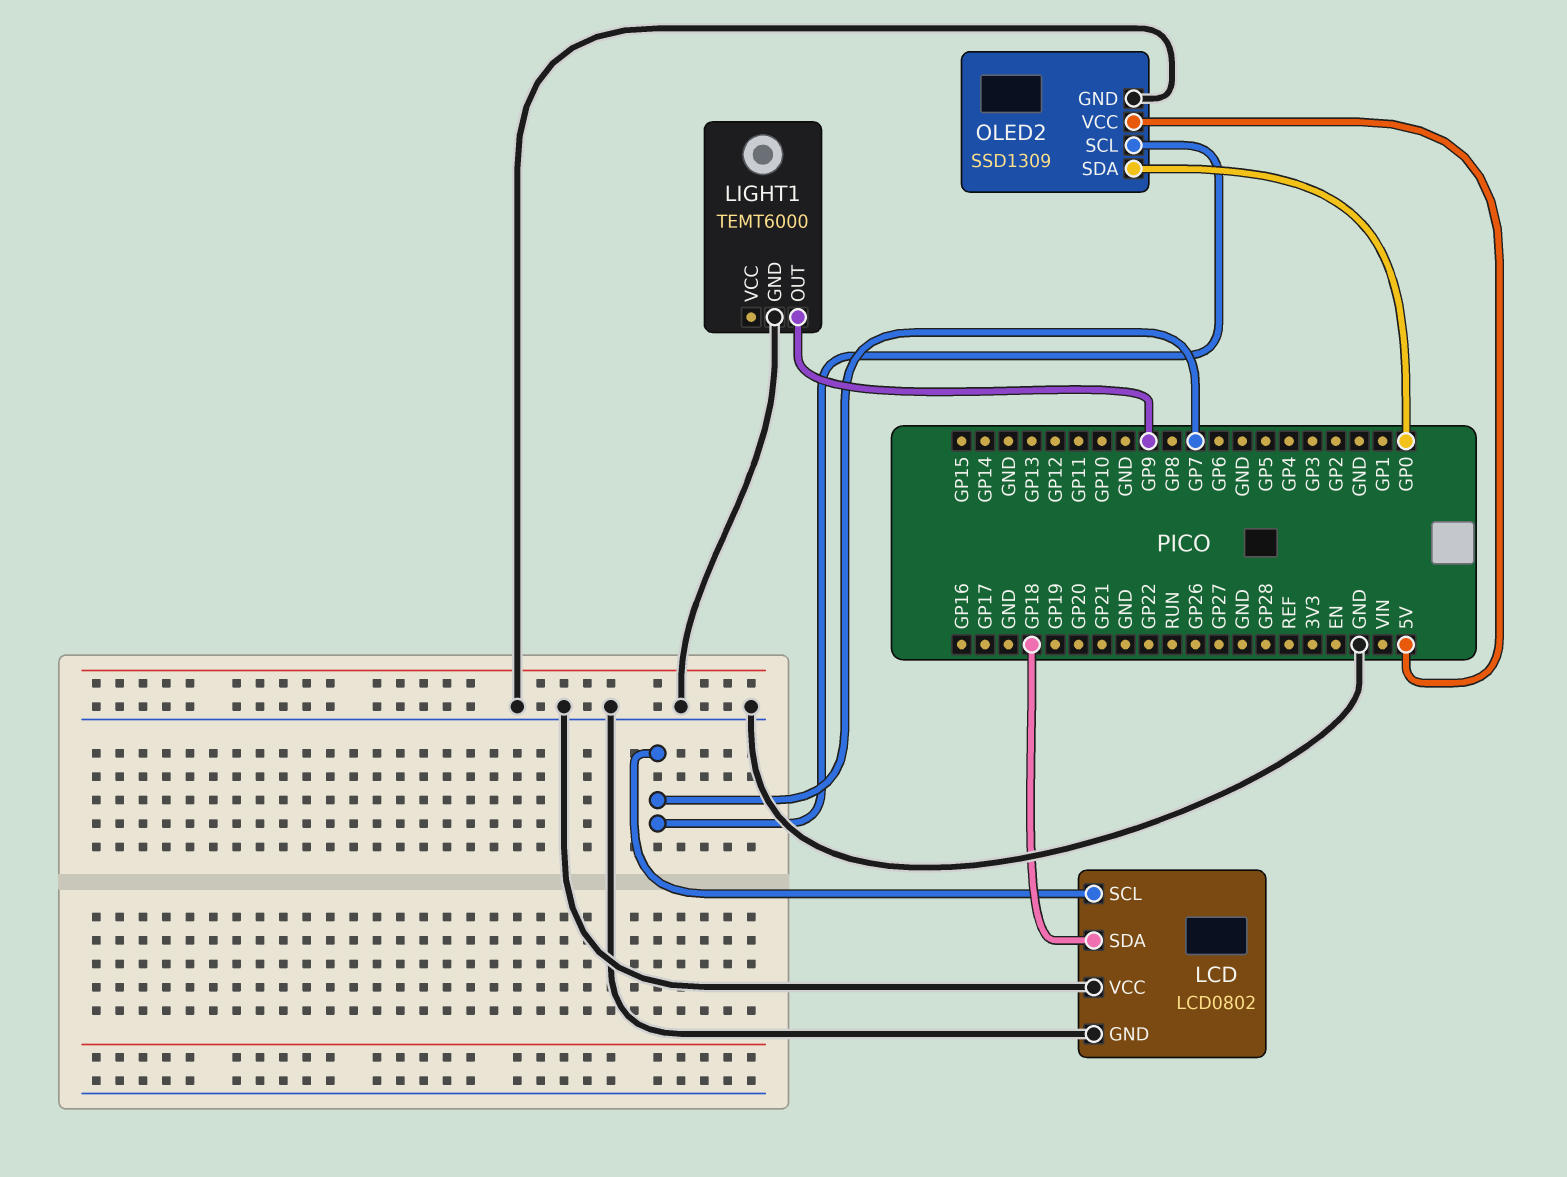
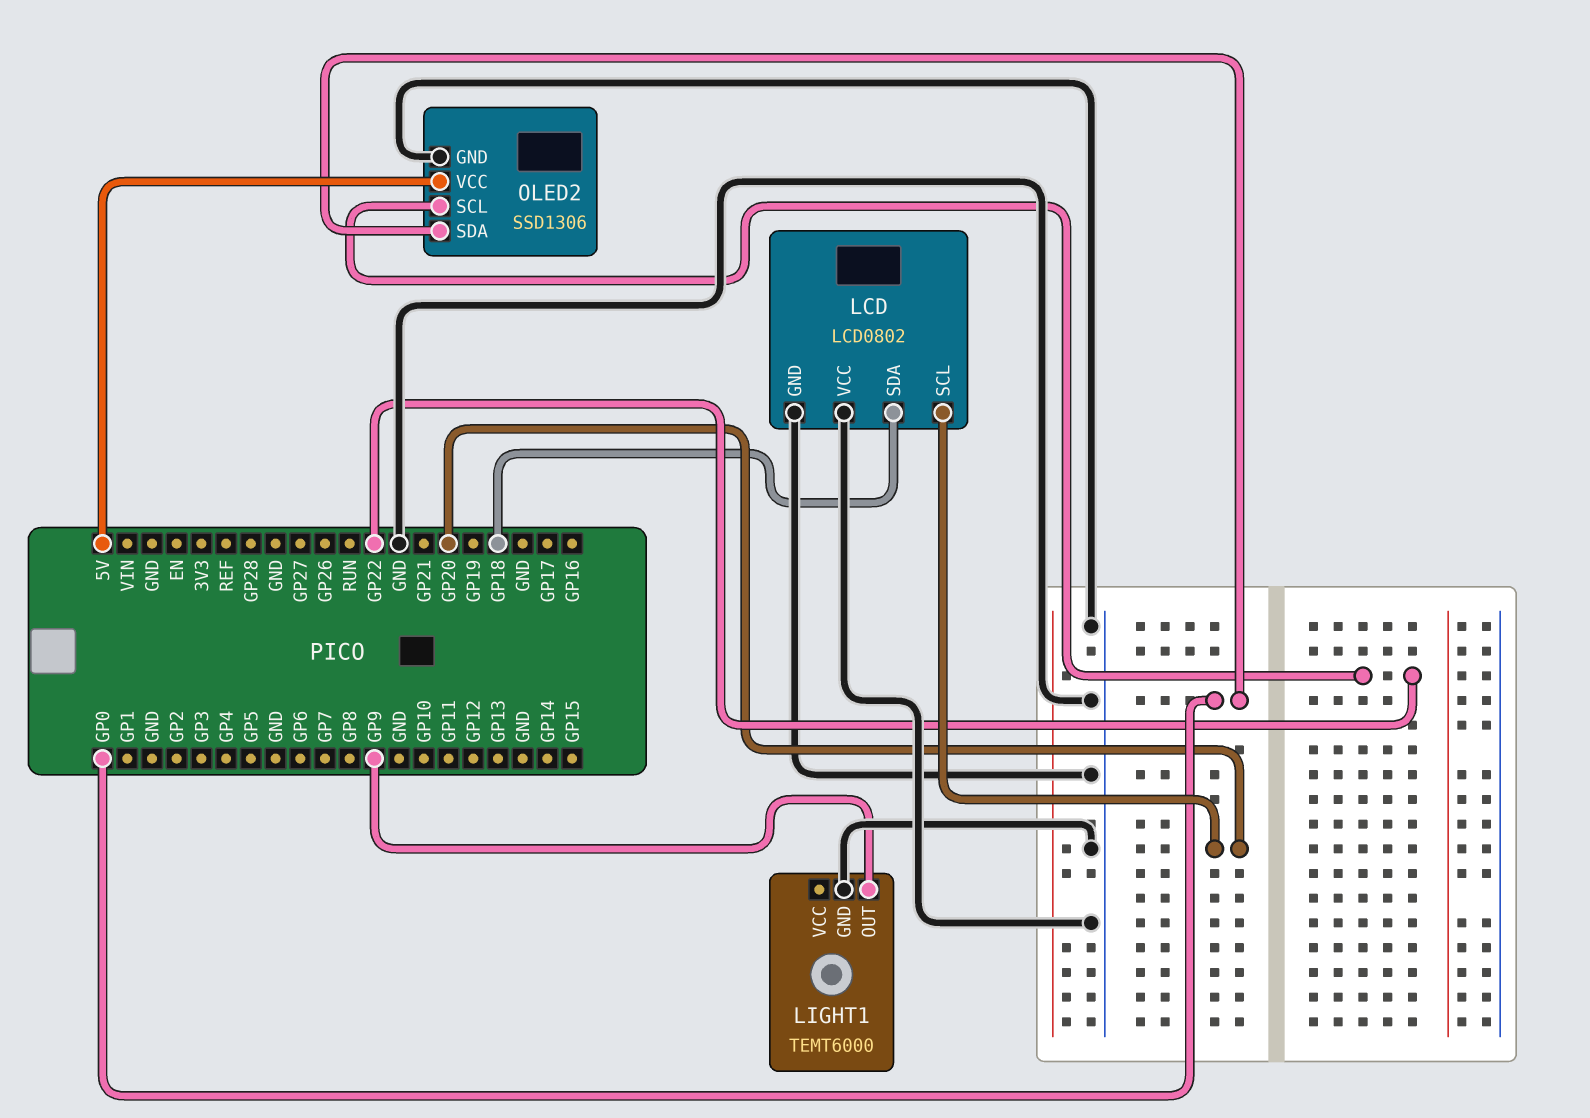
LCD pin SCL: GP7 -> GP20
OLED2: SSD1309 -> SSD1306
OLED2 pin SCL: GP7 -> GP22

